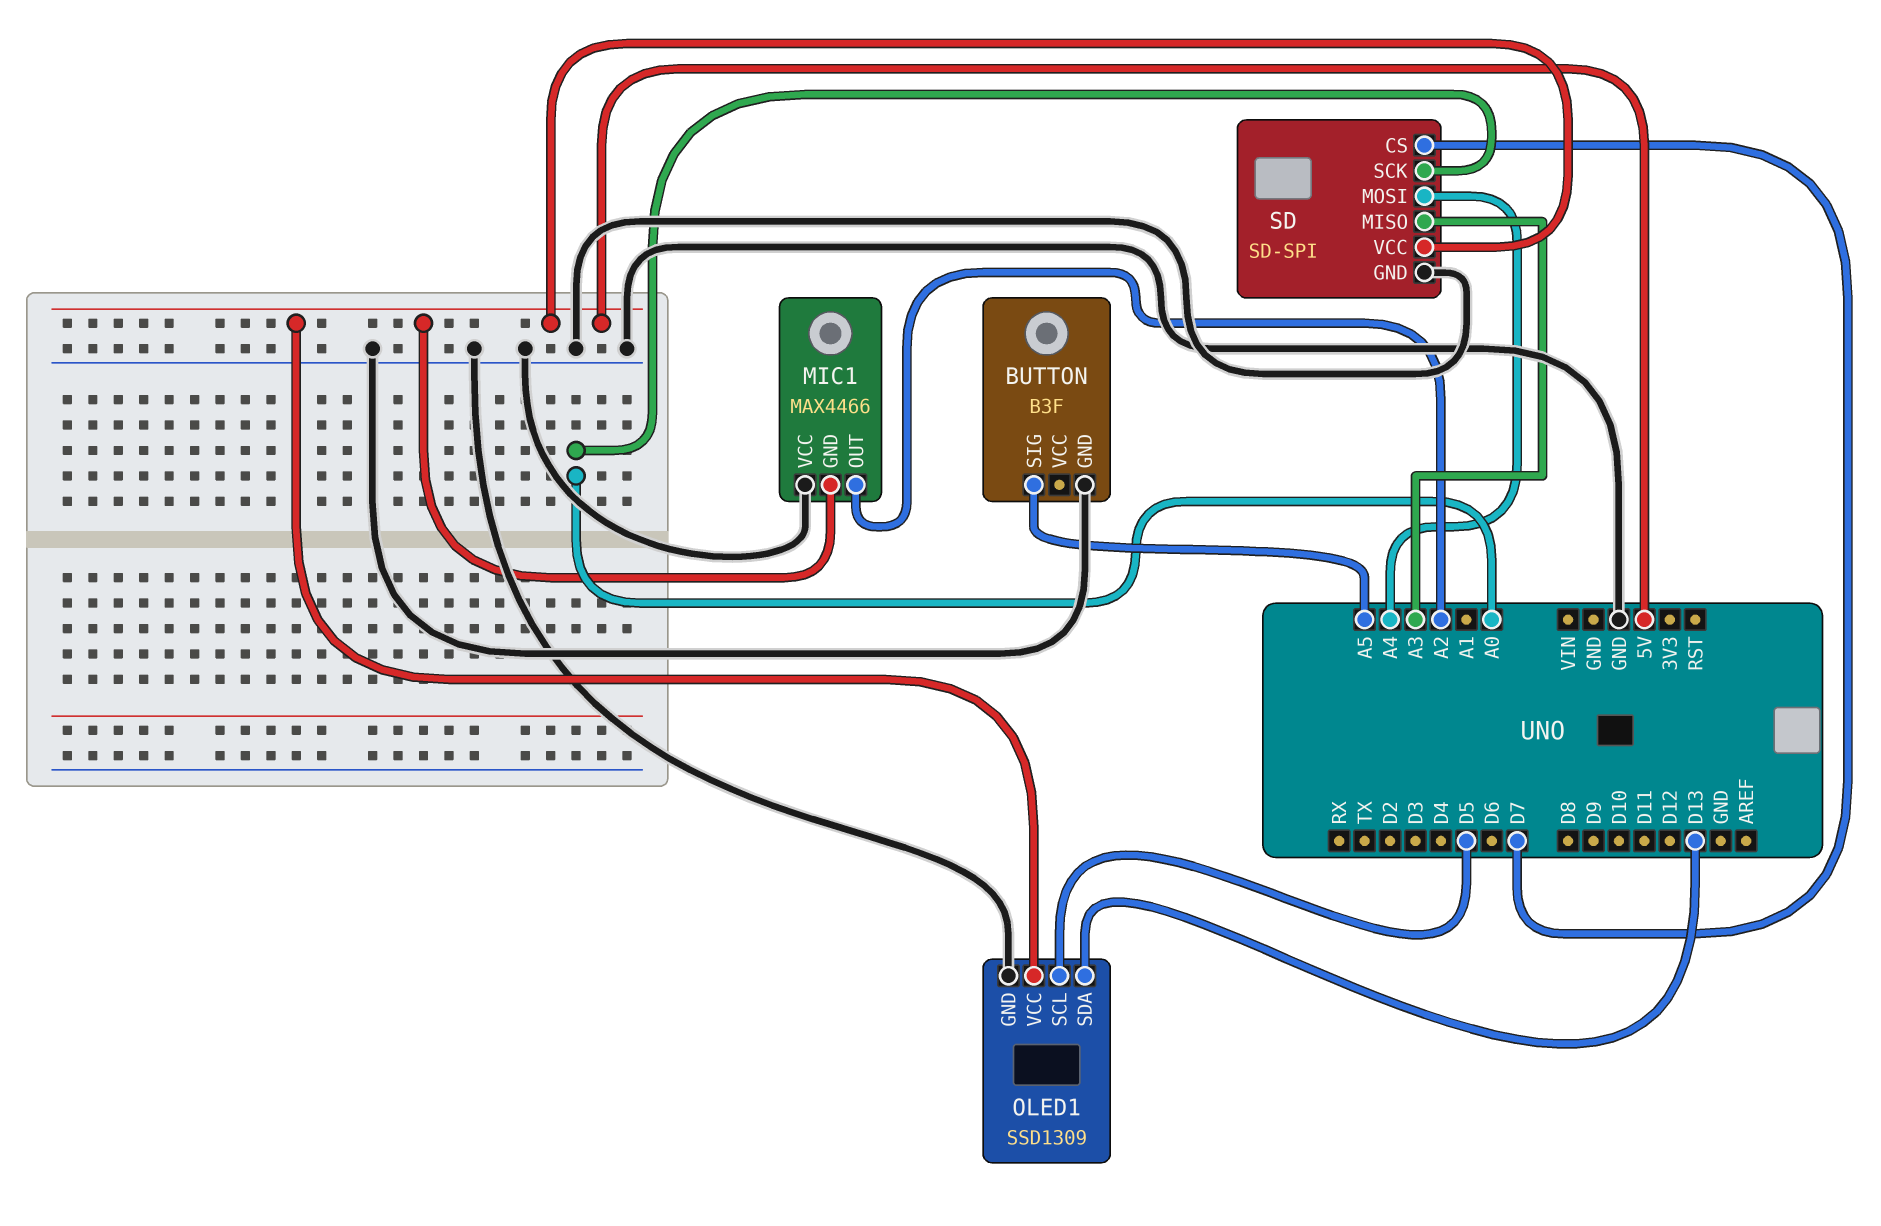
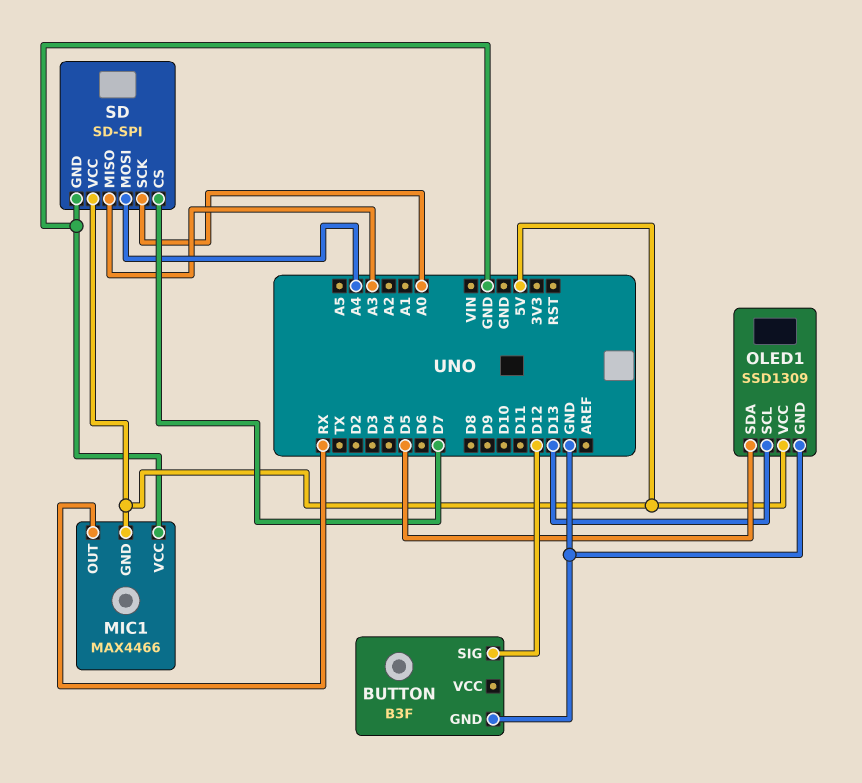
BUTTON pin SIG: A5 -> D12
MIC1 pin OUT: A2 -> RX
OLED1 pin SCL: D5 -> D13
OLED1 pin SDA: D13 -> D5

